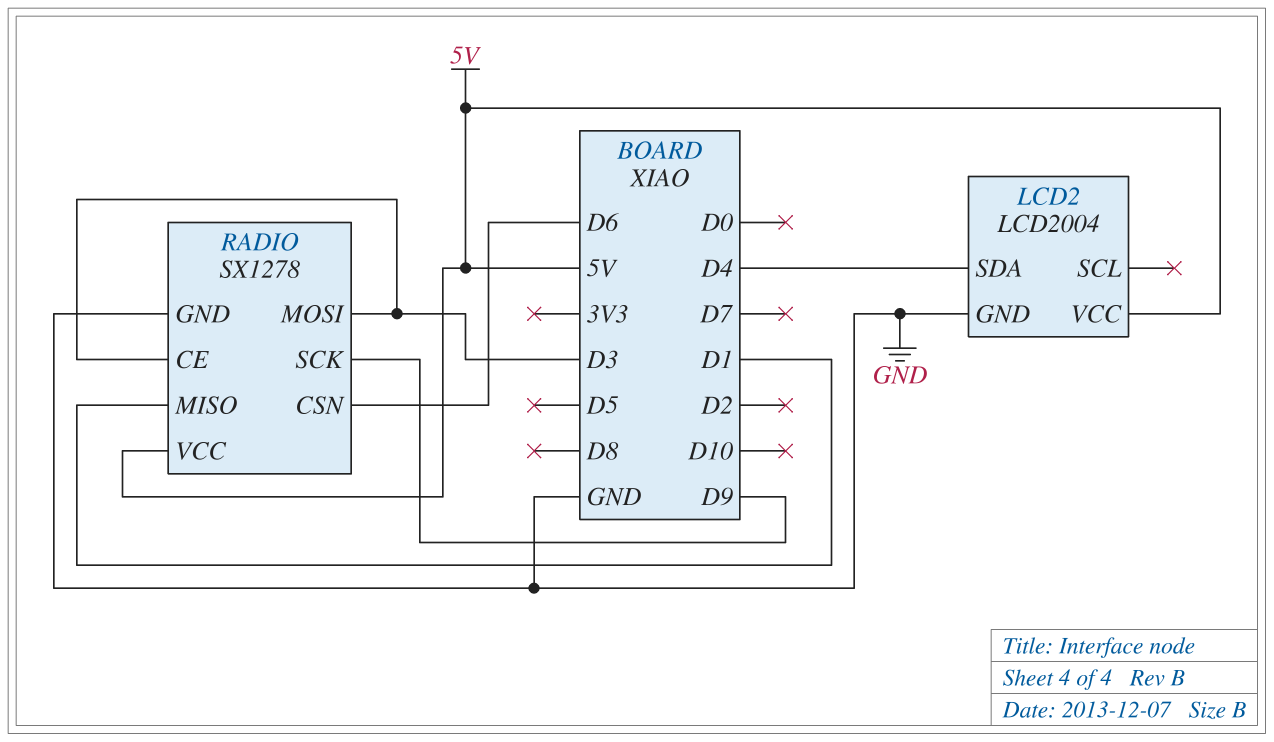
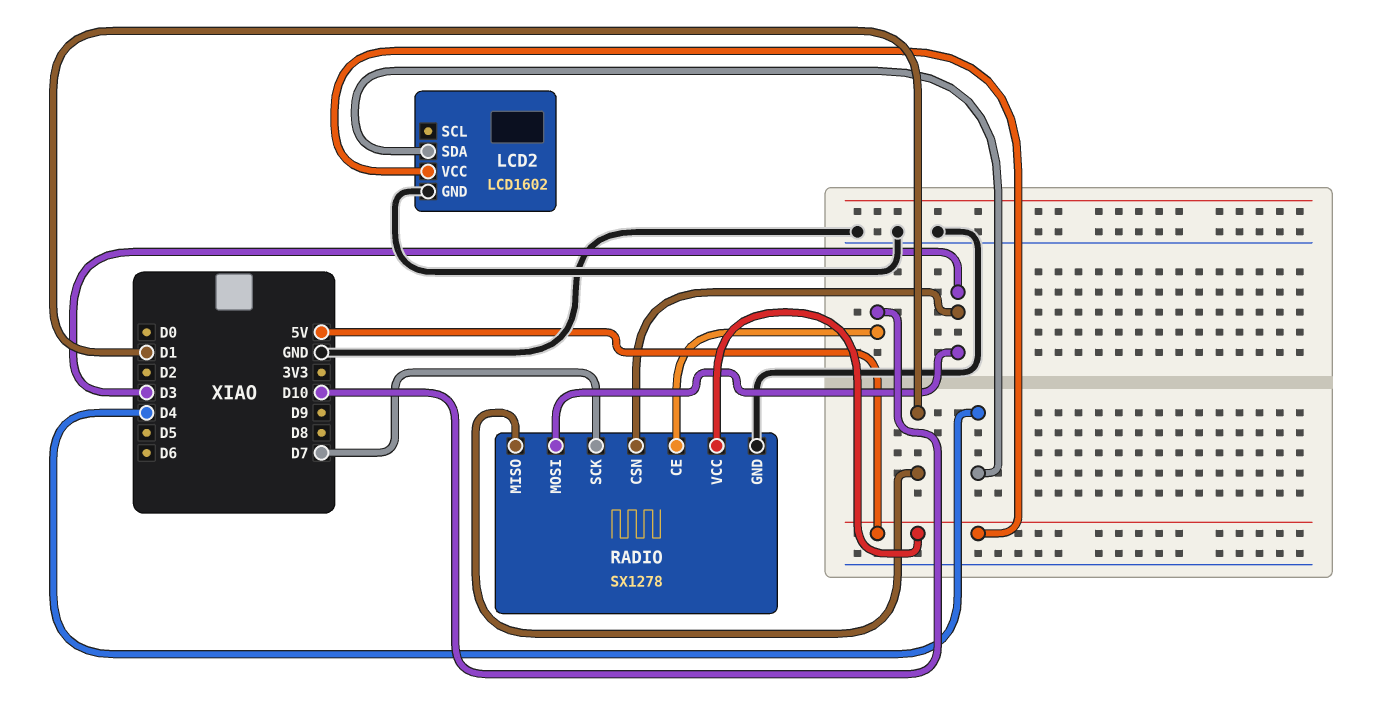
LCD2: LCD2004 -> LCD1602
RADIO pin CE: D3 -> D10
RADIO pin CSN: D6 -> D3
RADIO pin SCK: D9 -> D7

